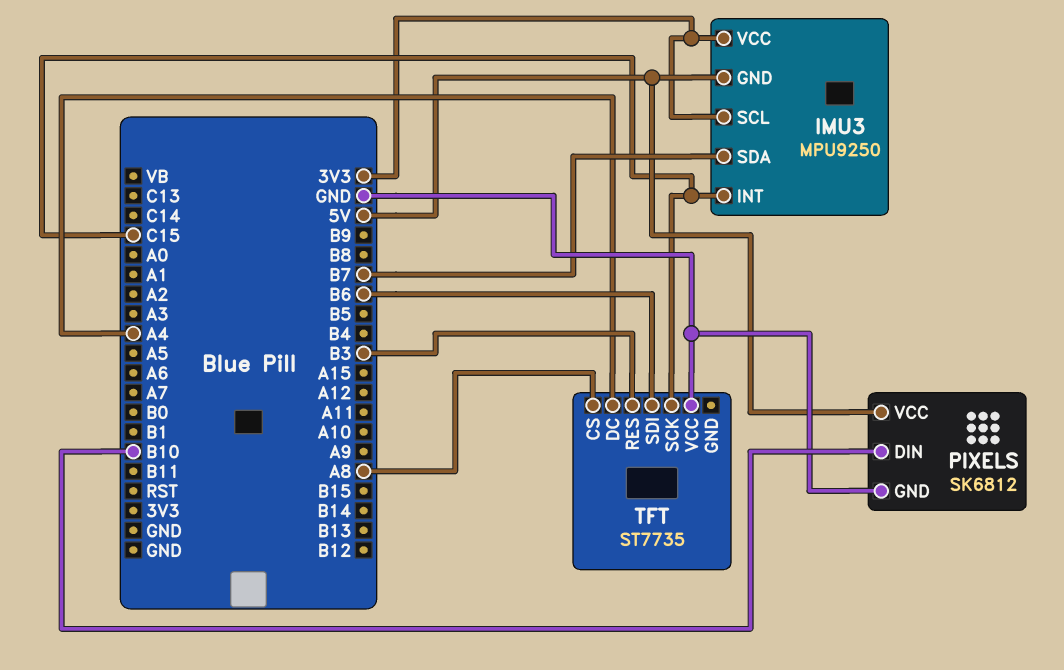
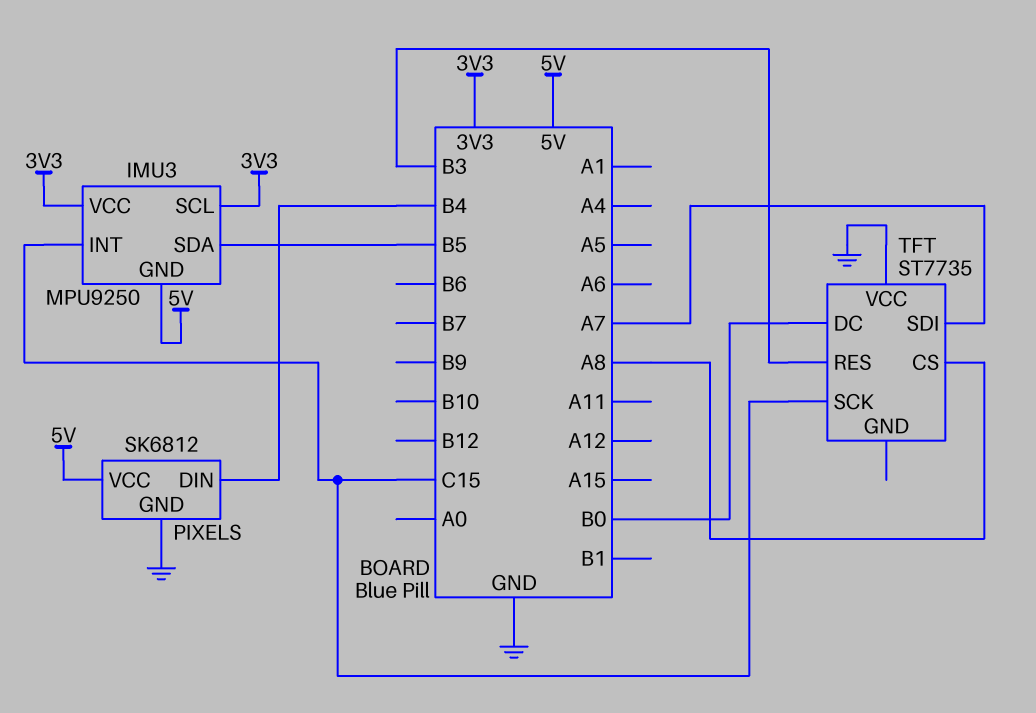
IMU3 pin SDA: B7 -> B5
PIXELS pin DIN: B10 -> B4
TFT pin DC: A4 -> B0
TFT pin SDI: B6 -> A7

